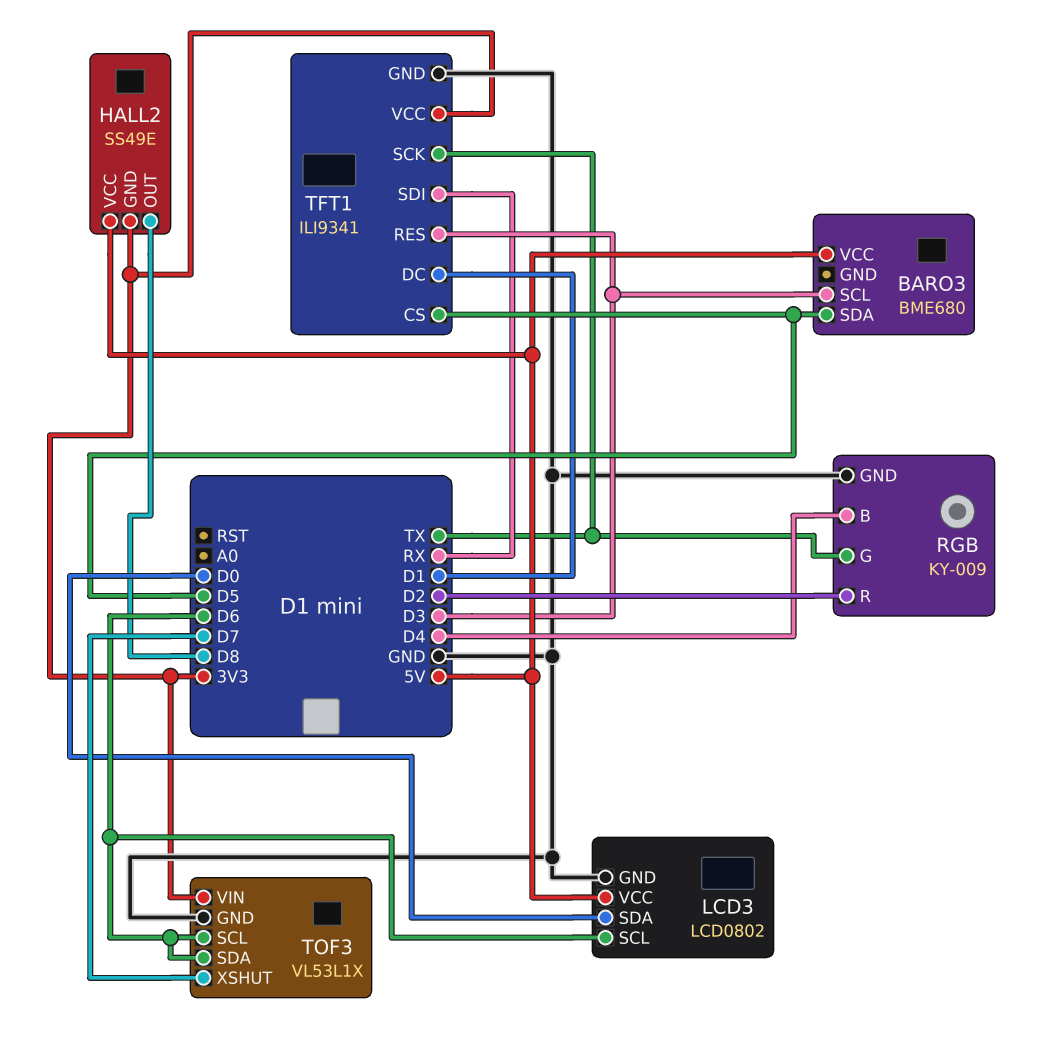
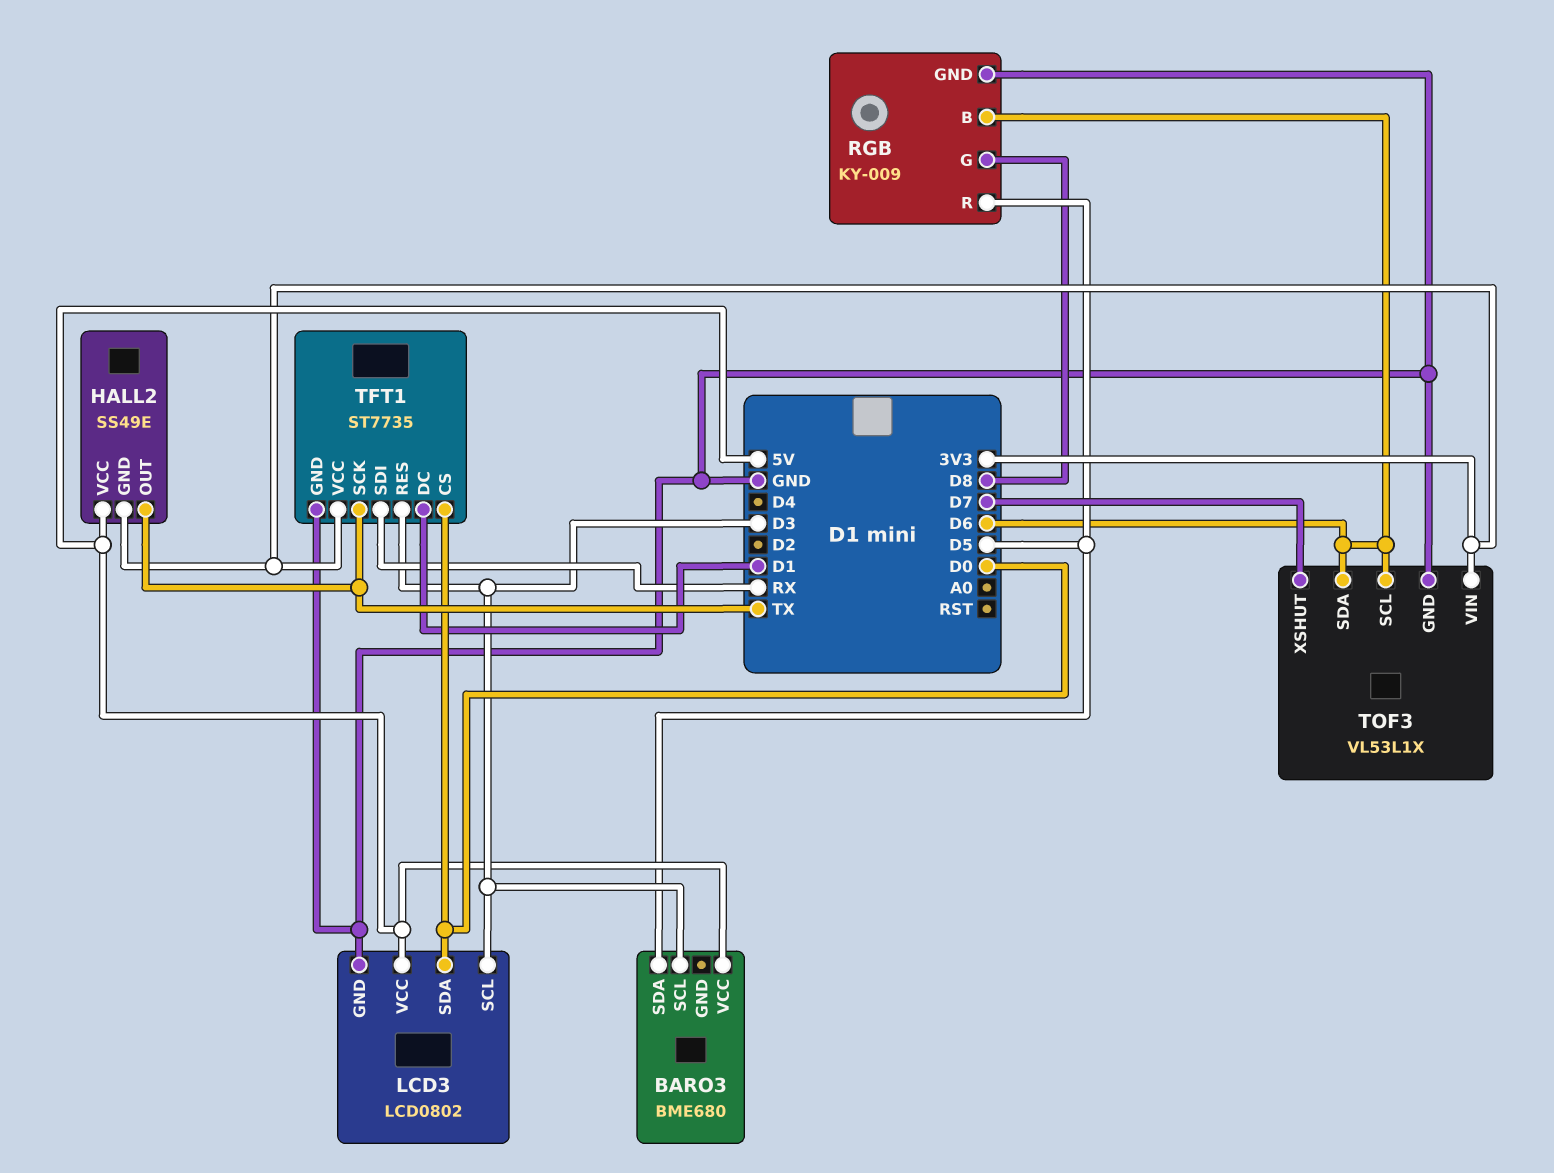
HALL2 pin OUT: D8 -> TX
LCD3 pin SCL: D6 -> D3
RGB pin B: D4 -> D6
RGB pin G: TX -> D8
RGB pin R: D2 -> D5
TFT1: ILI9341 -> ST7735
TFT1 pin CS: D5 -> D0

